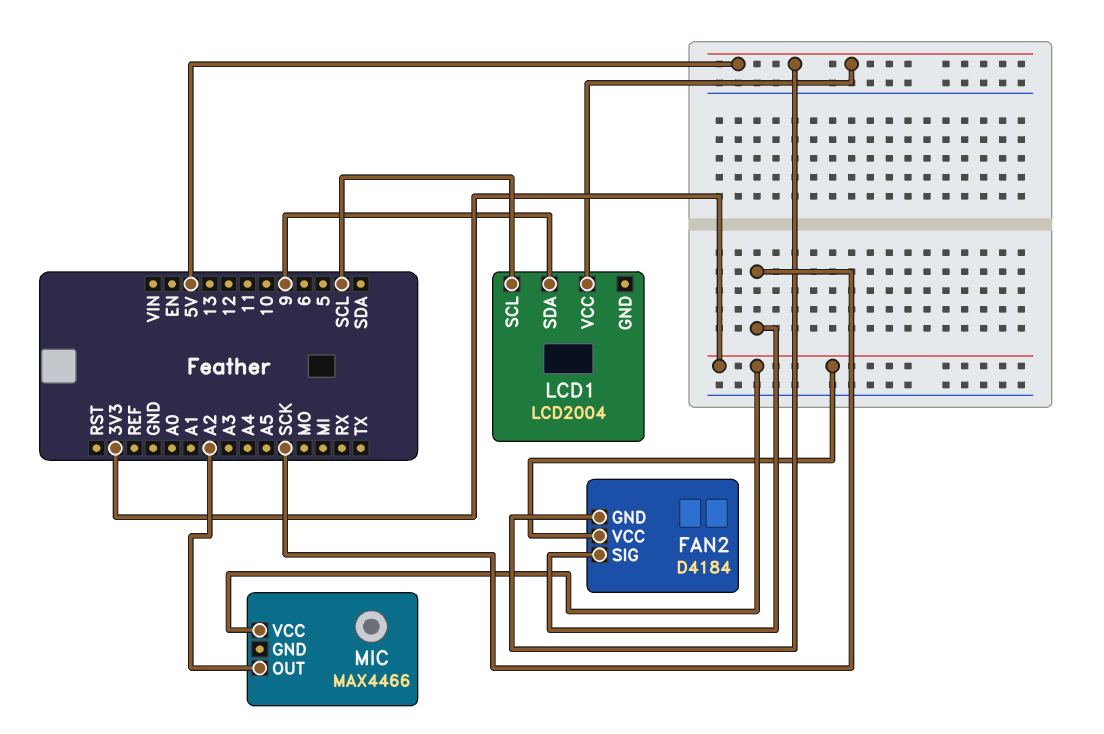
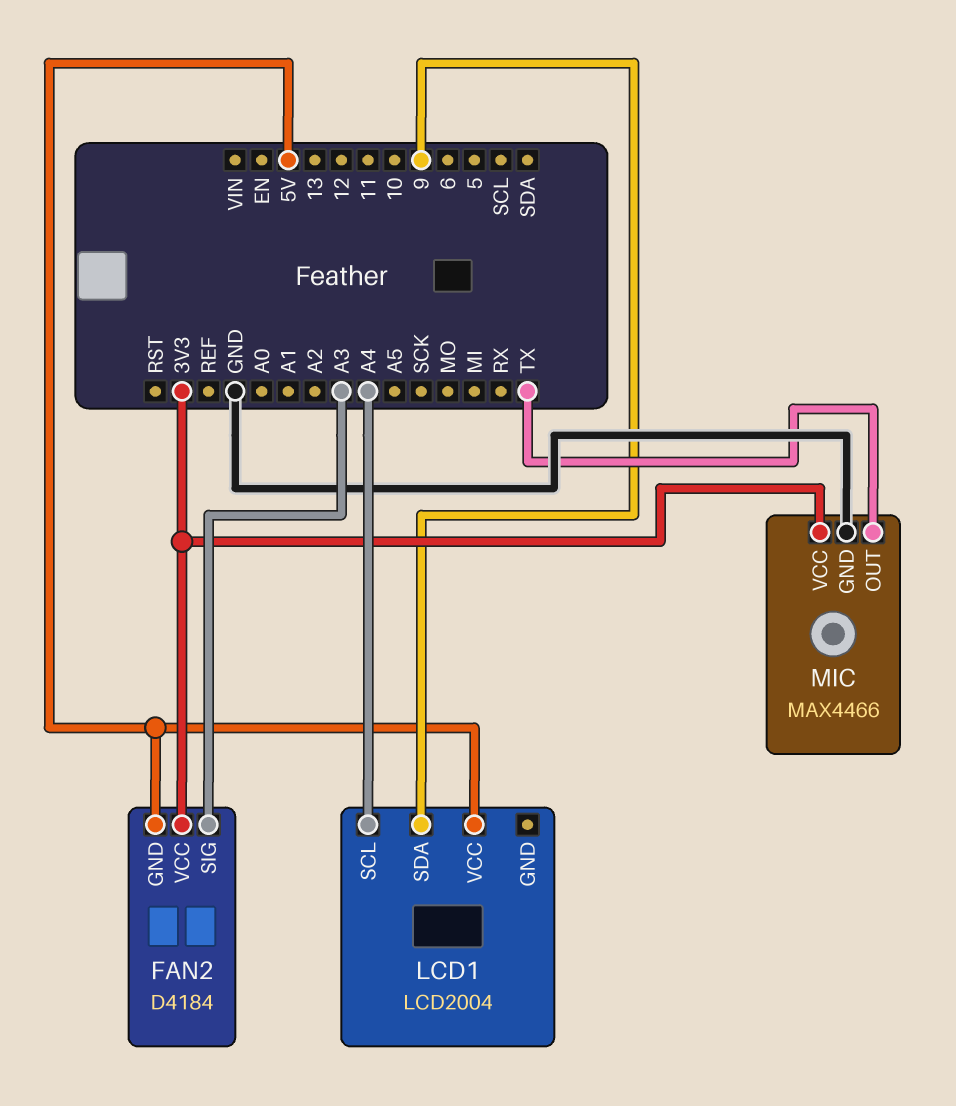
FAN2 pin SIG: SCK -> A3
LCD1 pin SCL: SCL -> A4
MIC pin GND: none -> GND
MIC pin OUT: A2 -> TX

